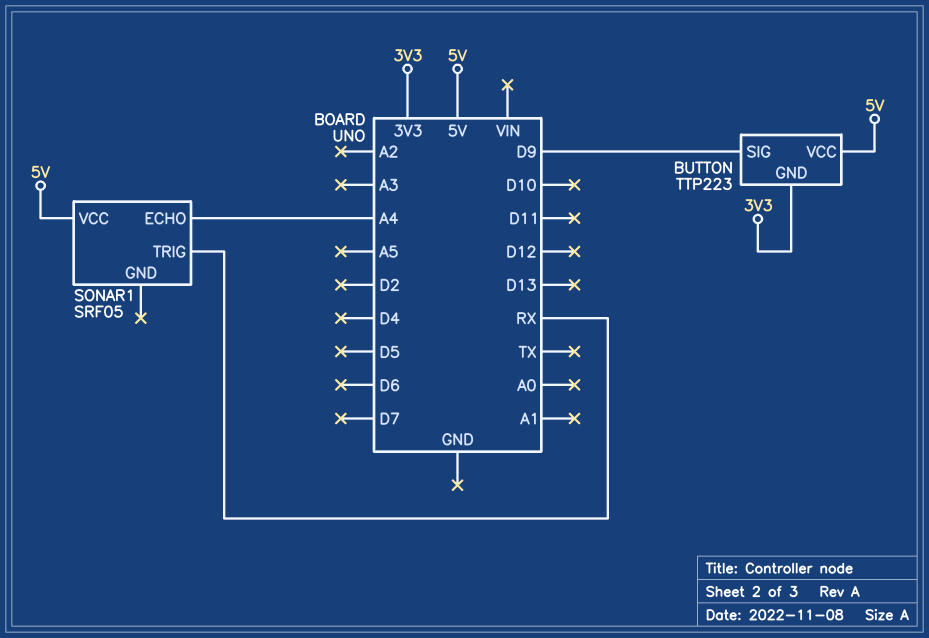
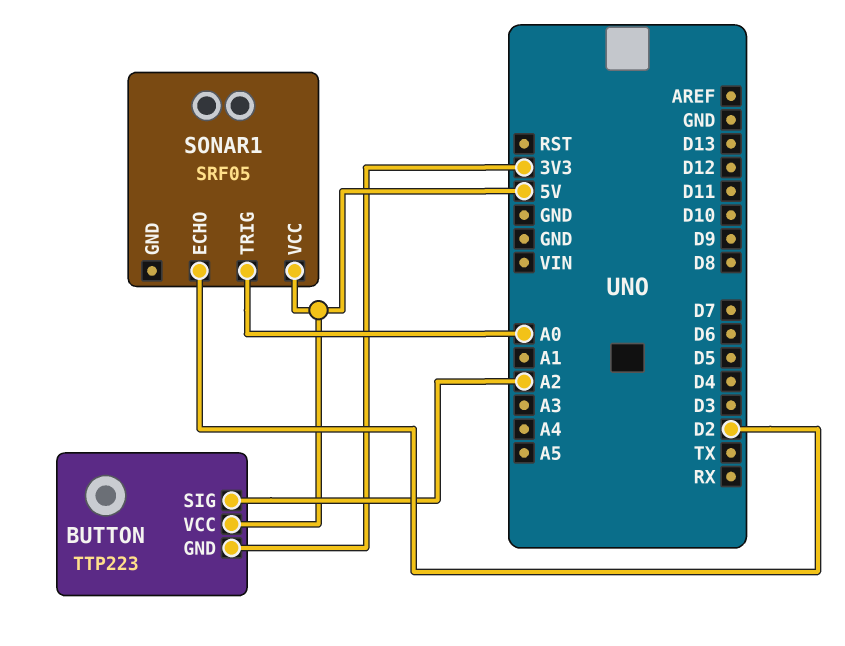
BUTTON pin SIG: D9 -> A2
SONAR1 pin ECHO: A4 -> D2
SONAR1 pin TRIG: RX -> A0

